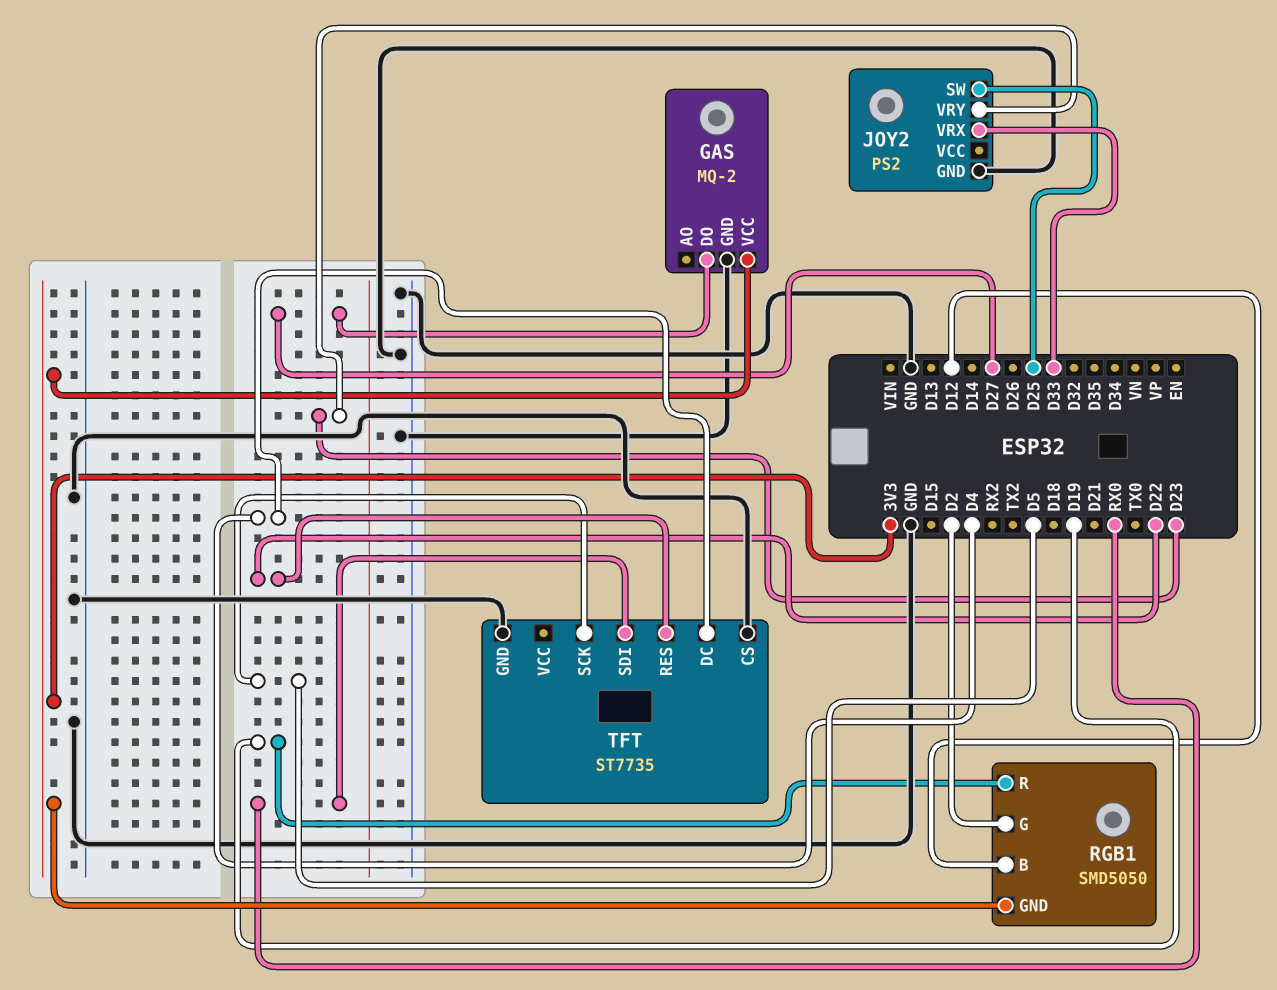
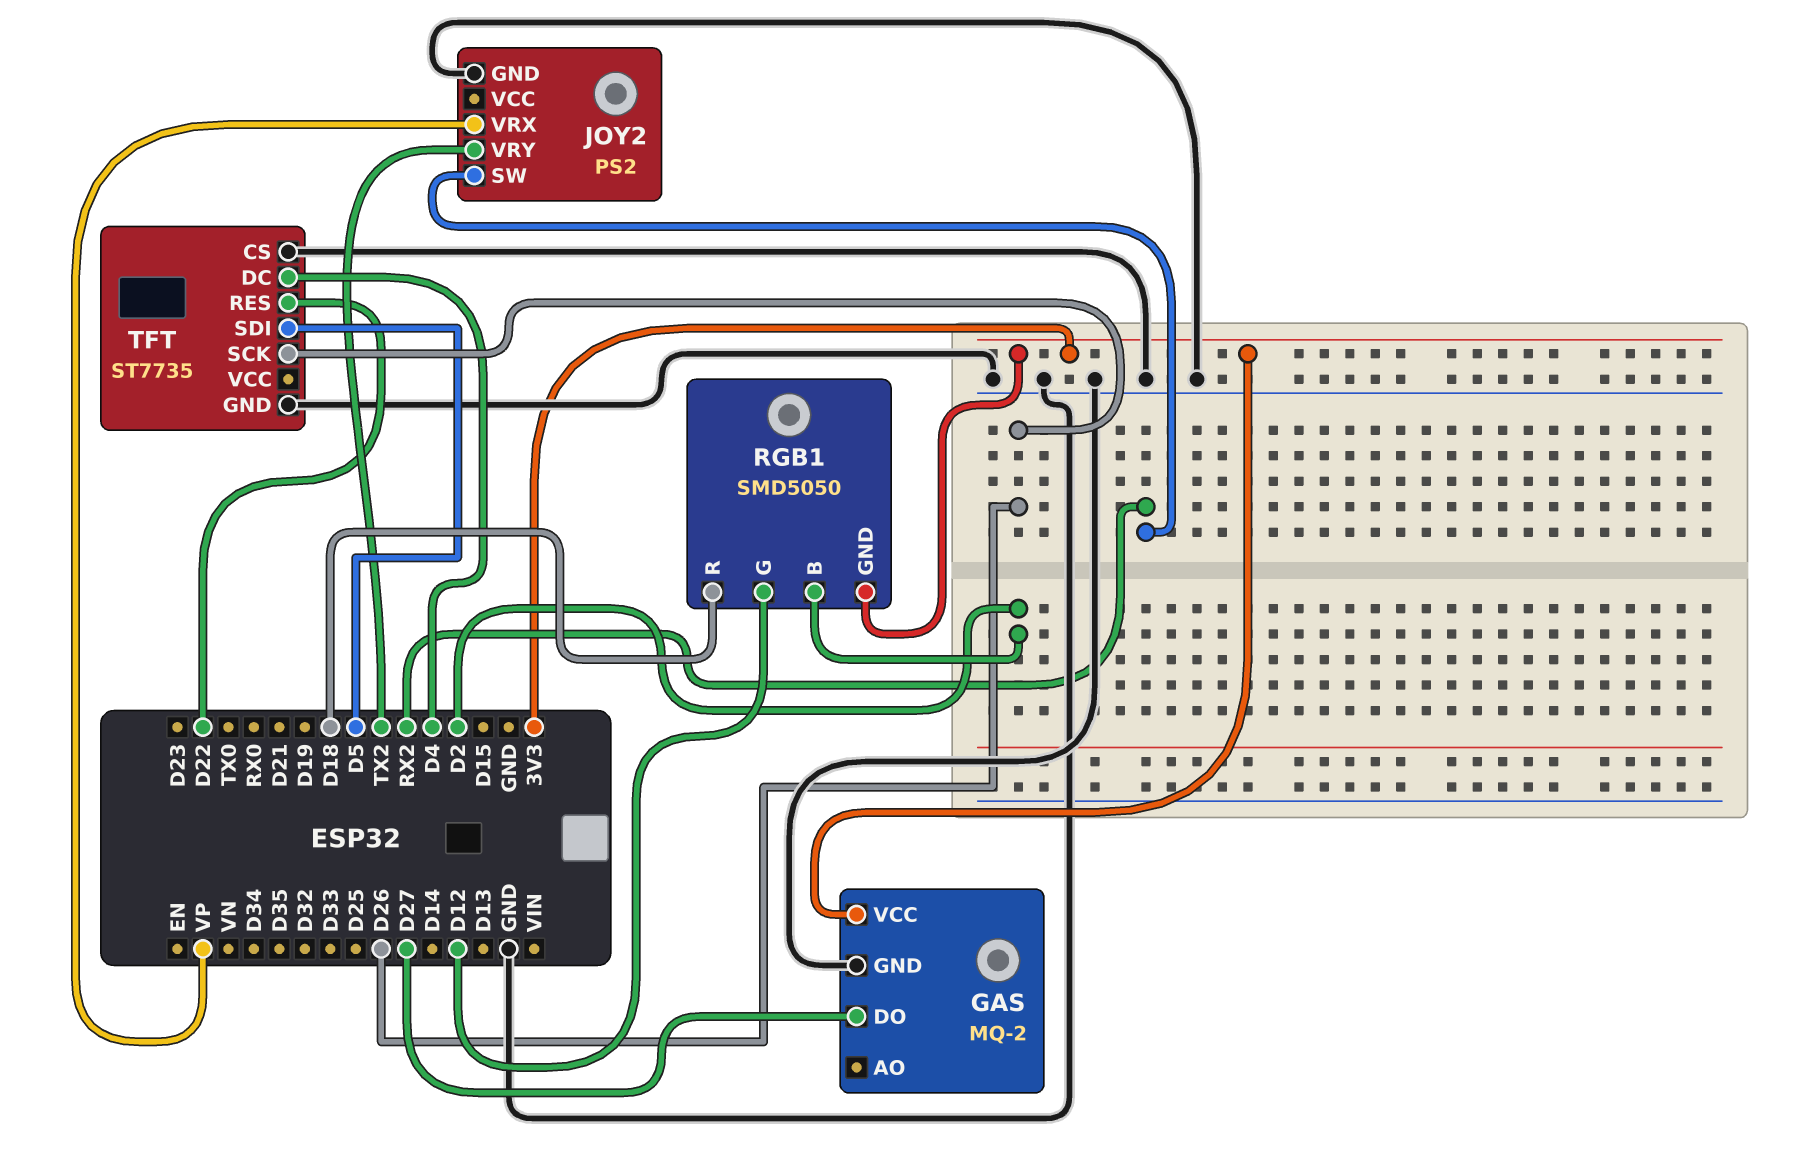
JOY2 pin SW: D25 -> RX2
JOY2 pin VRX: D33 -> VP
JOY2 pin VRY: D23 -> TX2
RGB1 pin B: D12 -> D2
RGB1 pin G: D2 -> D12
RGB1 pin R: D19 -> D18
TFT pin SCK: D5 -> D26
TFT pin SDI: RX0 -> D5

